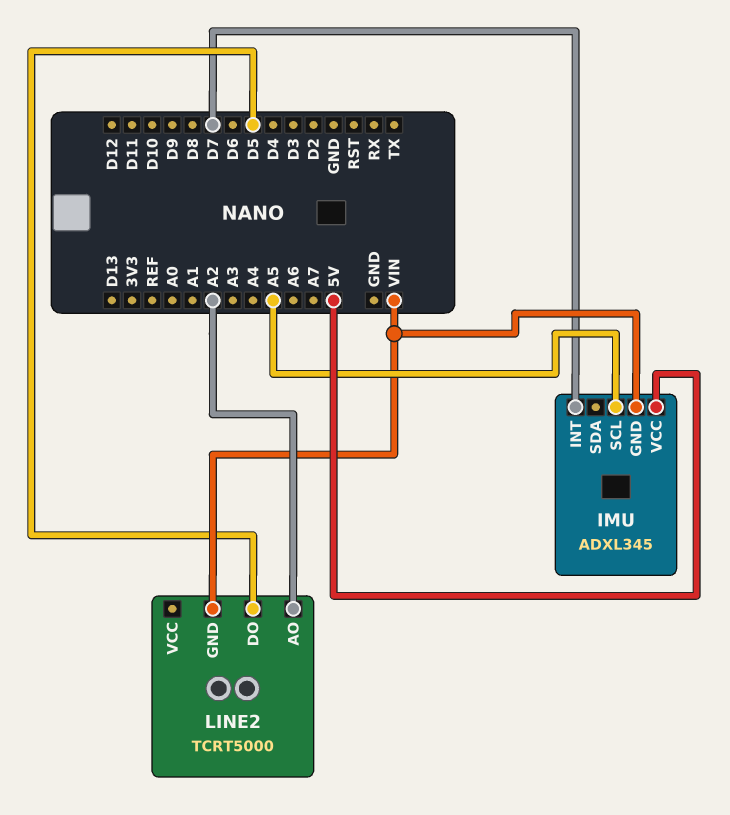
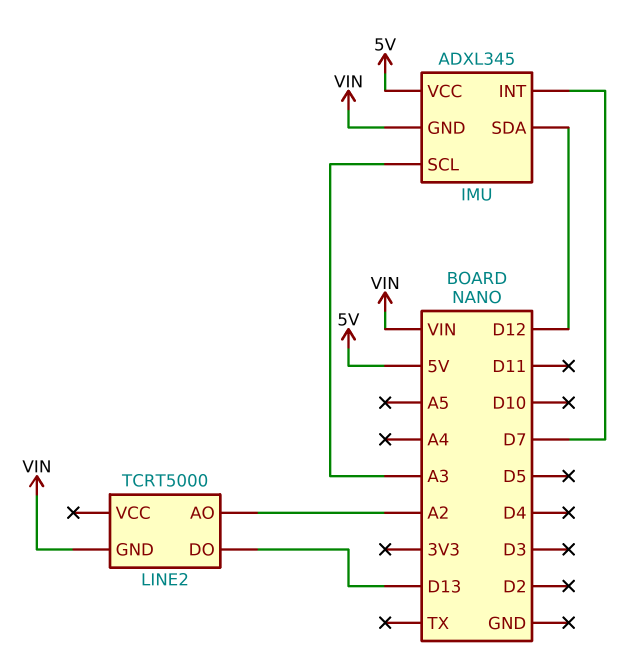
IMU pin SCL: A5 -> A3
IMU pin SDA: none -> D12
LINE2 pin DO: D5 -> D13

